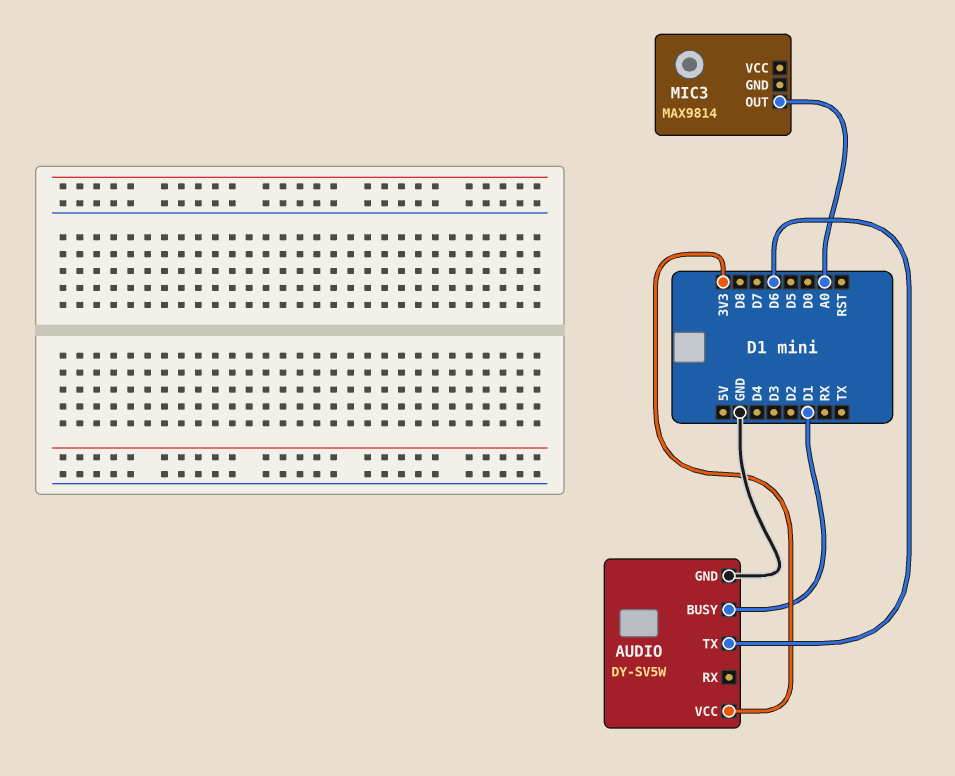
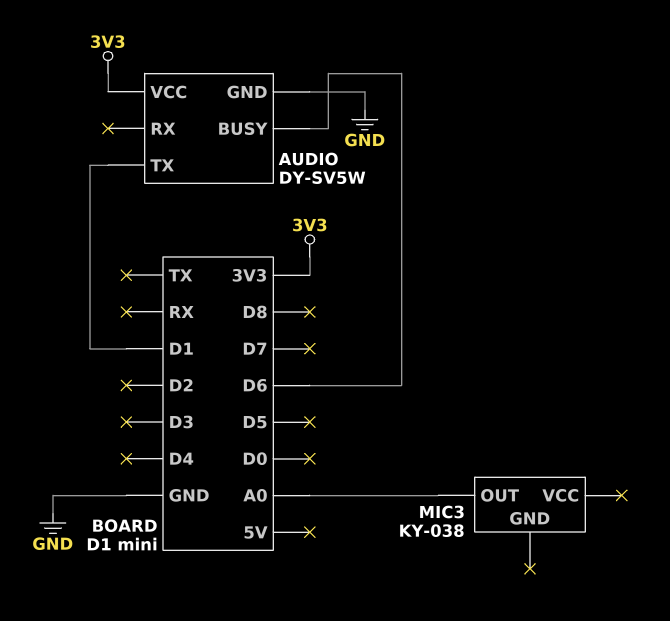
AUDIO pin BUSY: D1 -> D6
AUDIO pin TX: D6 -> D1
MIC3: MAX9814 -> KY-038

